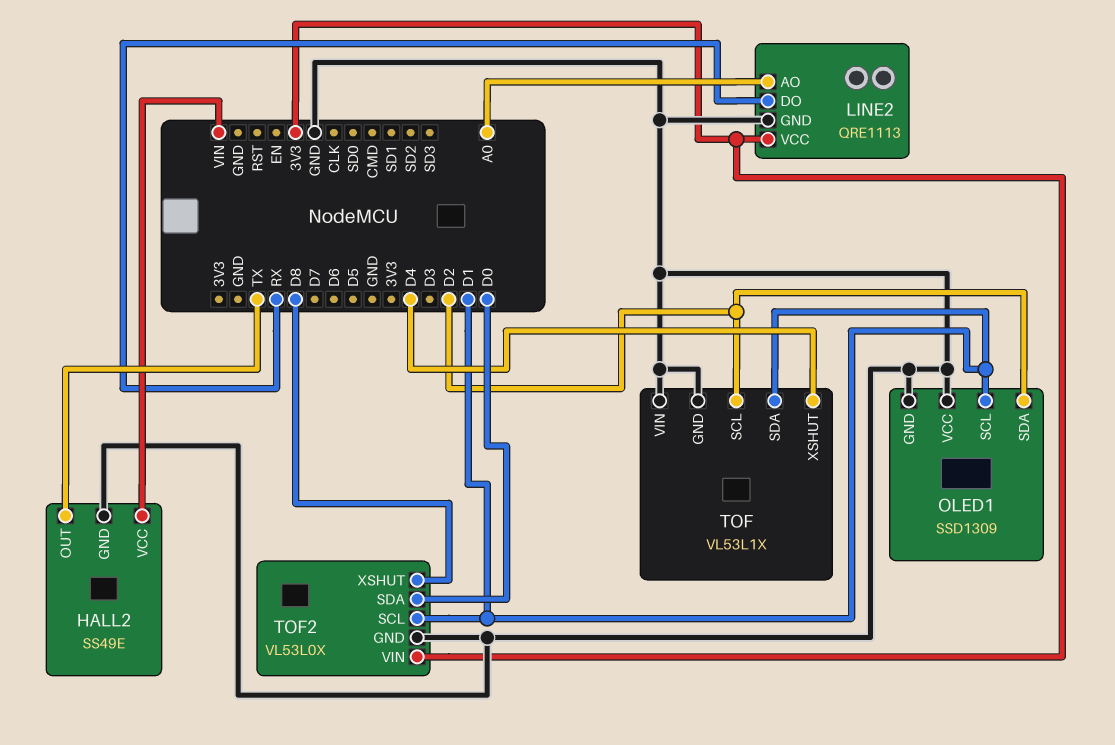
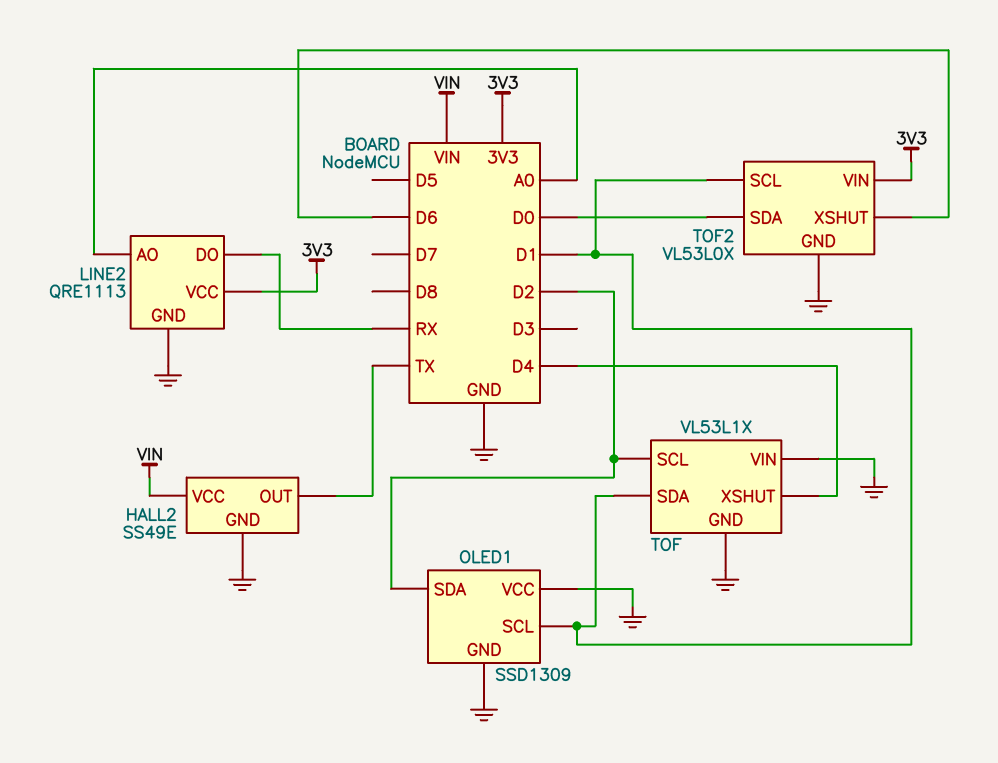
TOF2 pin XSHUT: D8 -> D6

